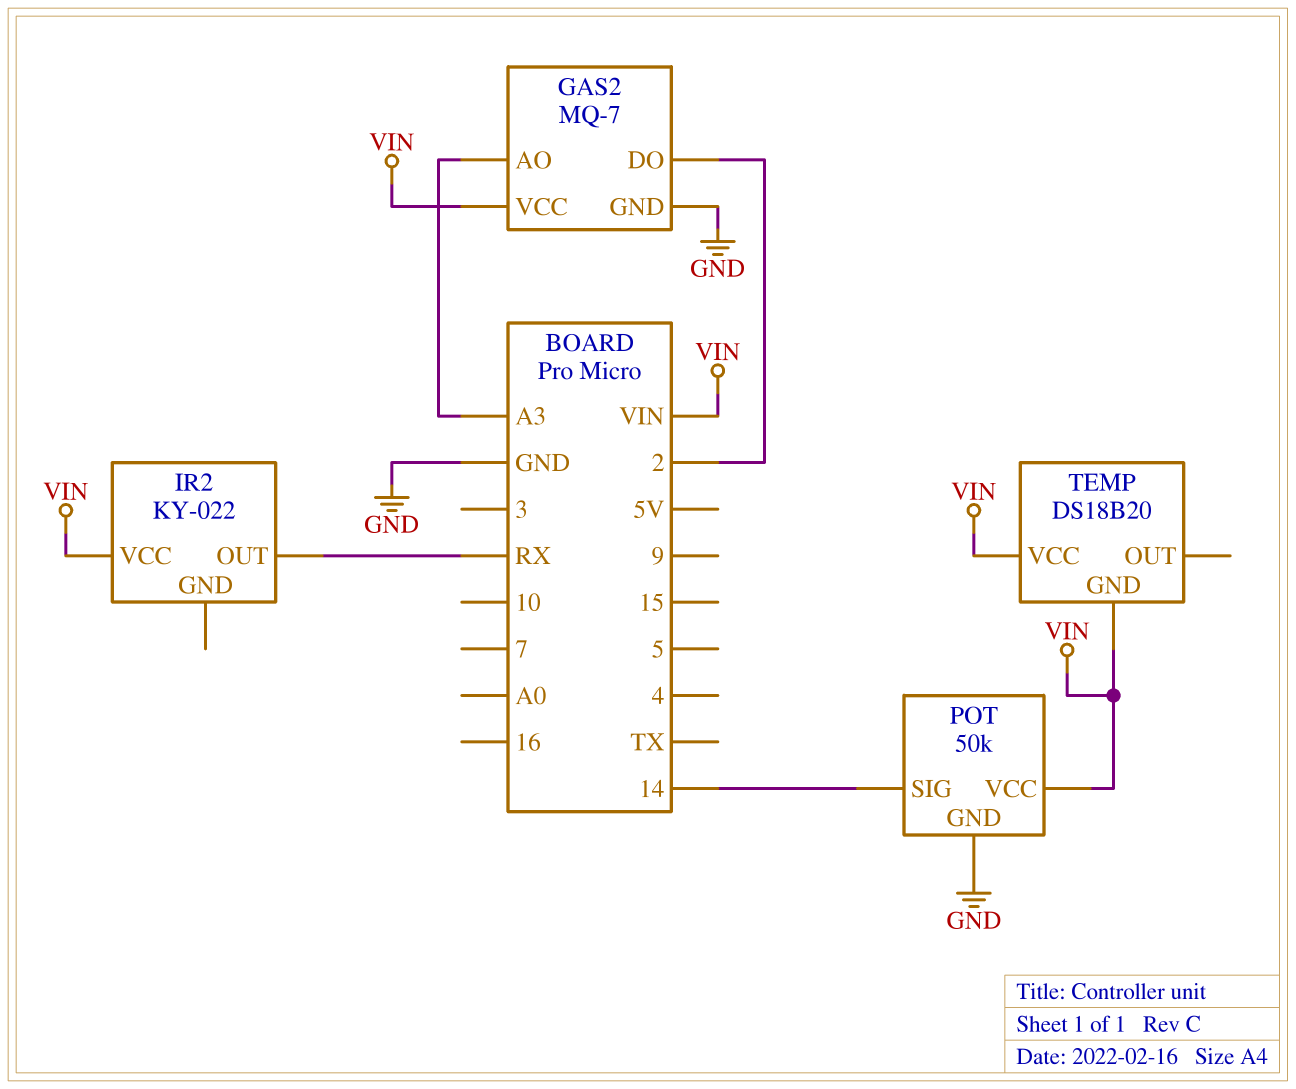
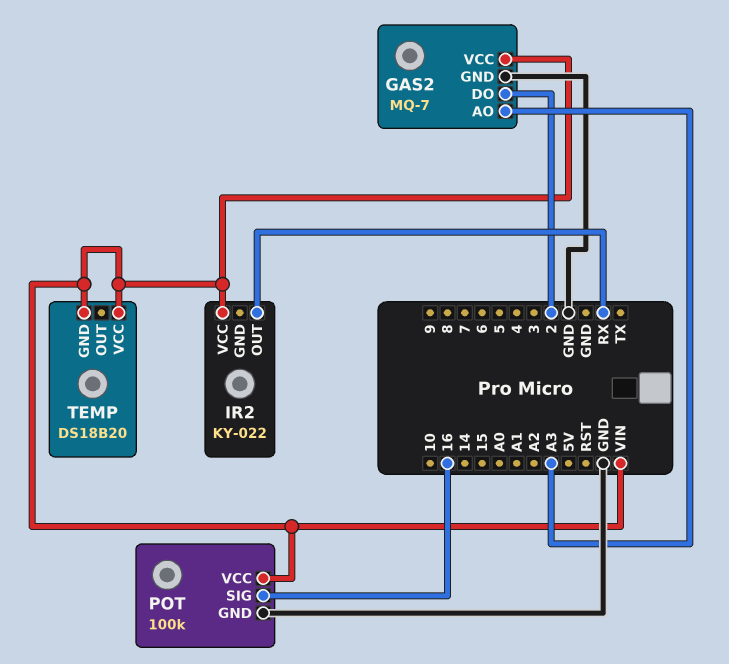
POT: 50k -> 100k
POT pin SIG: 14 -> 16

